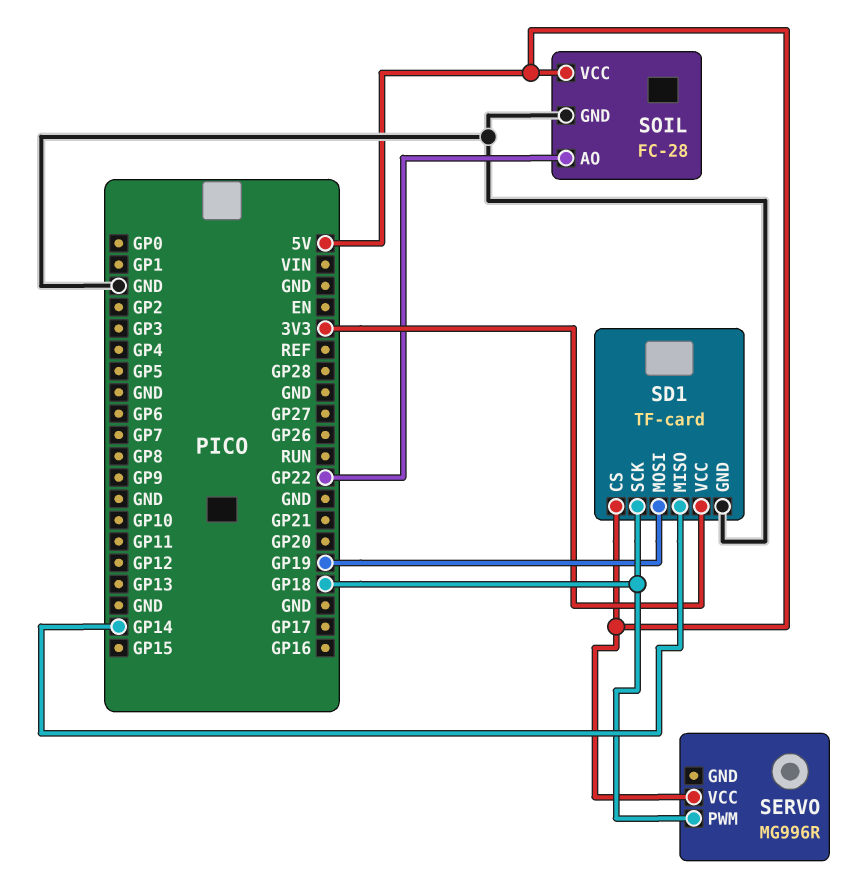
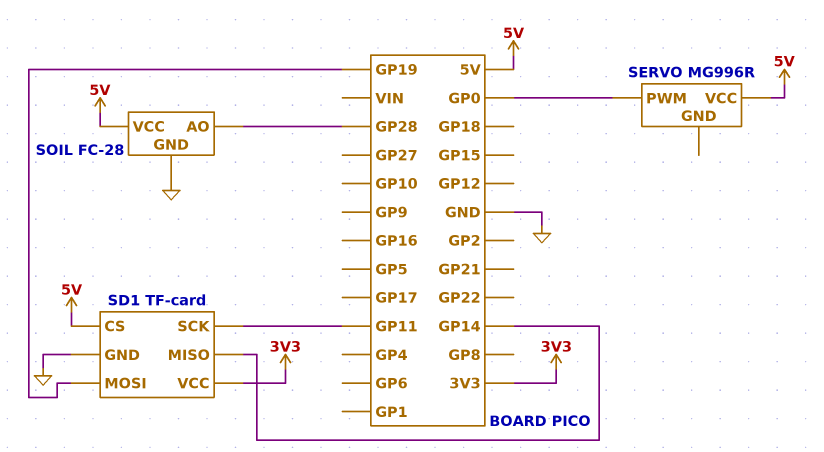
SD1 pin SCK: GP18 -> GP11
SERVO pin PWM: GP18 -> GP0
SOIL pin AO: GP22 -> GP28

